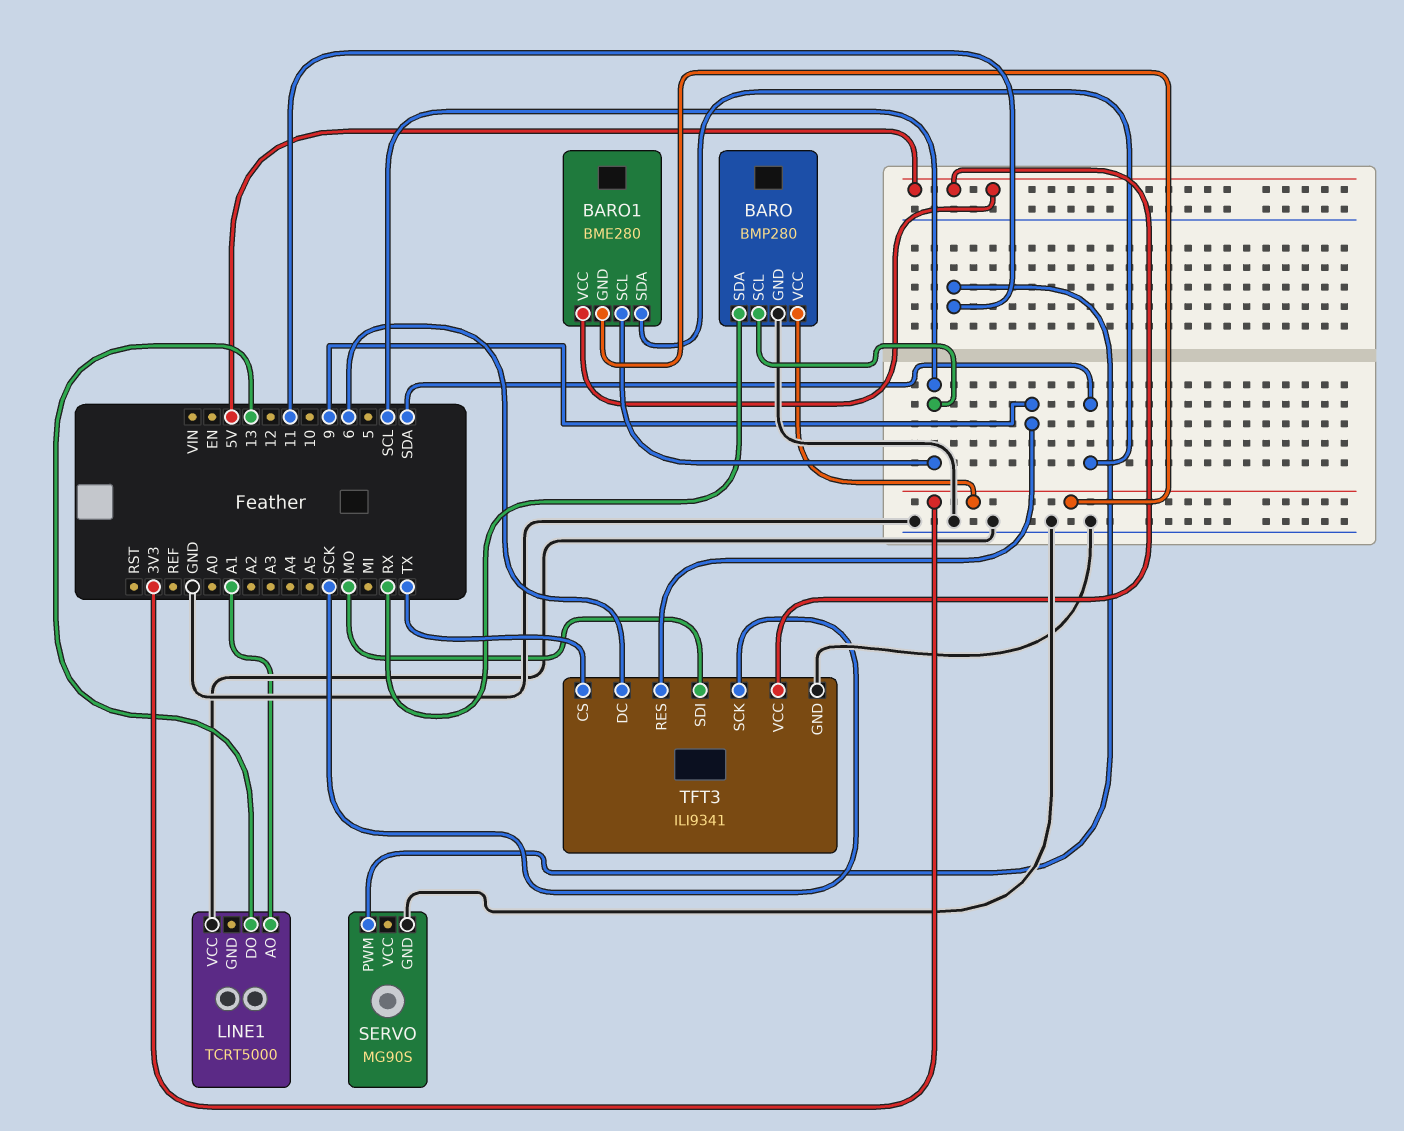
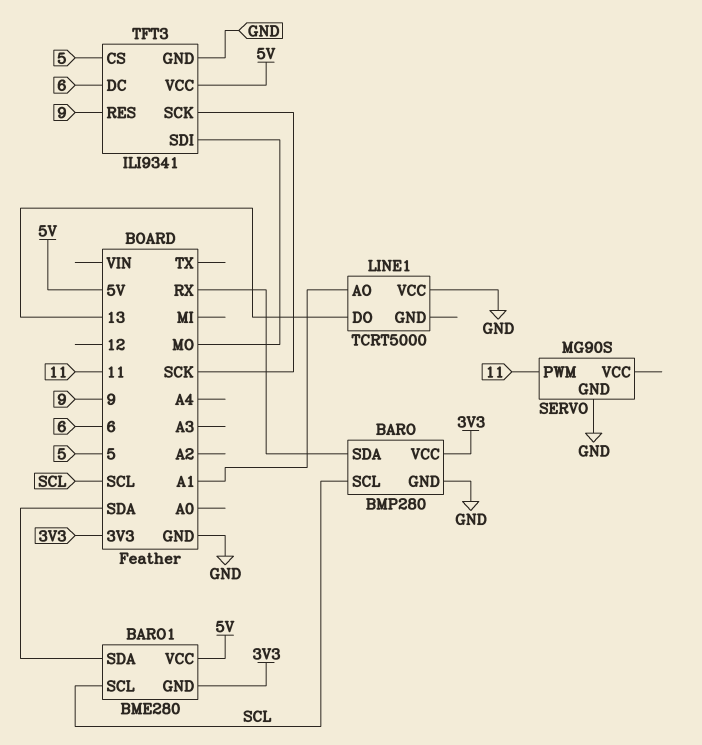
TFT3 pin CS: TX -> 5

